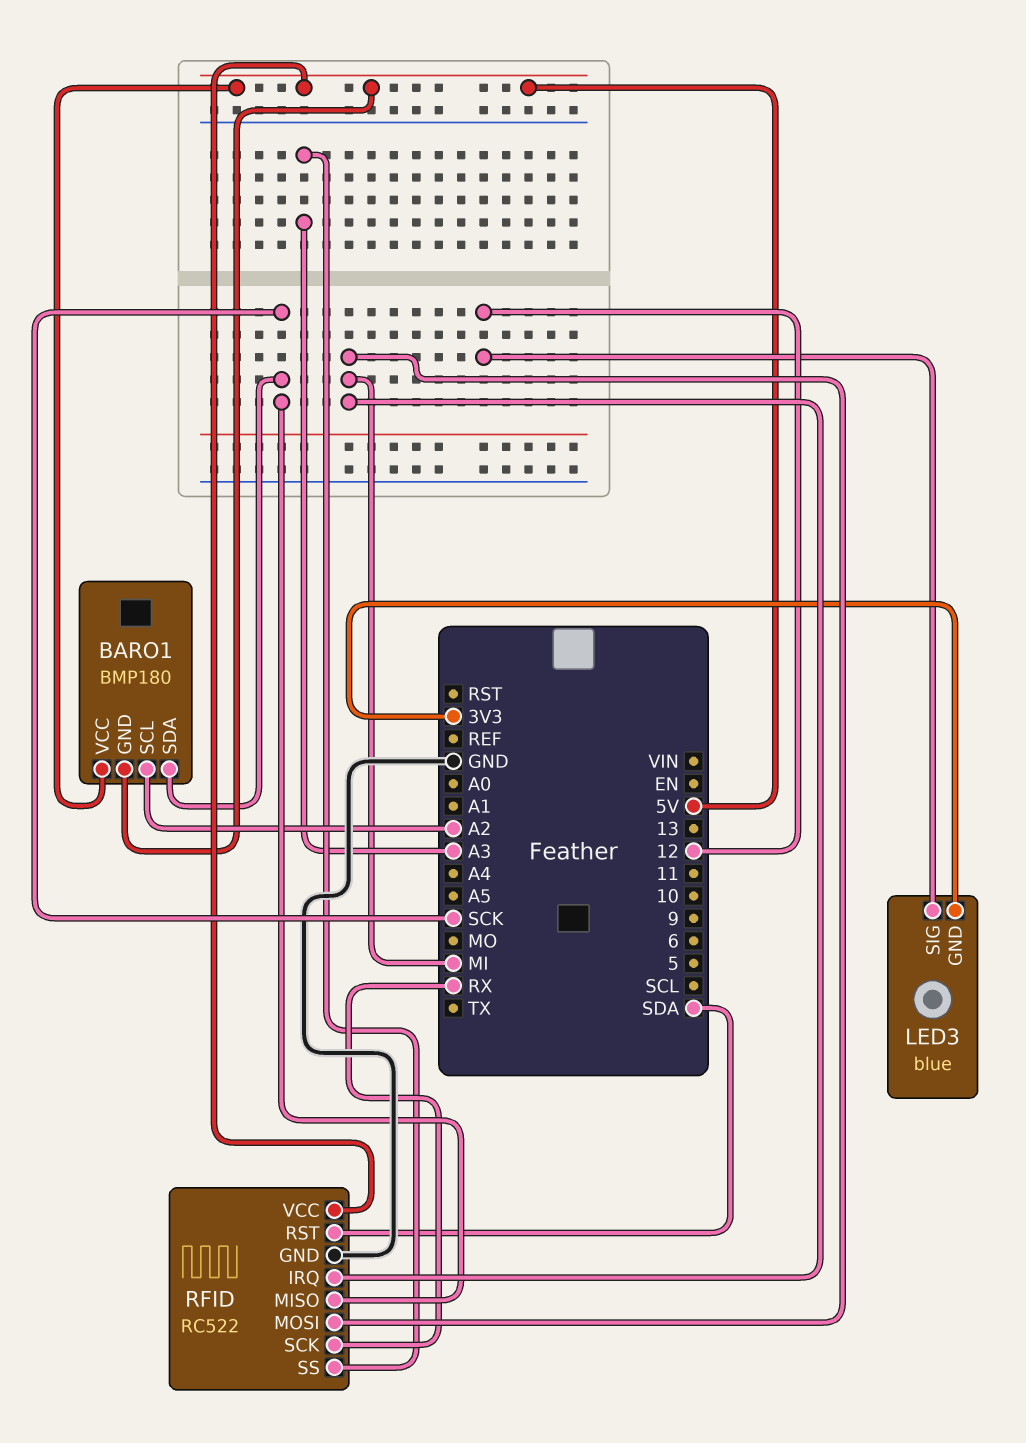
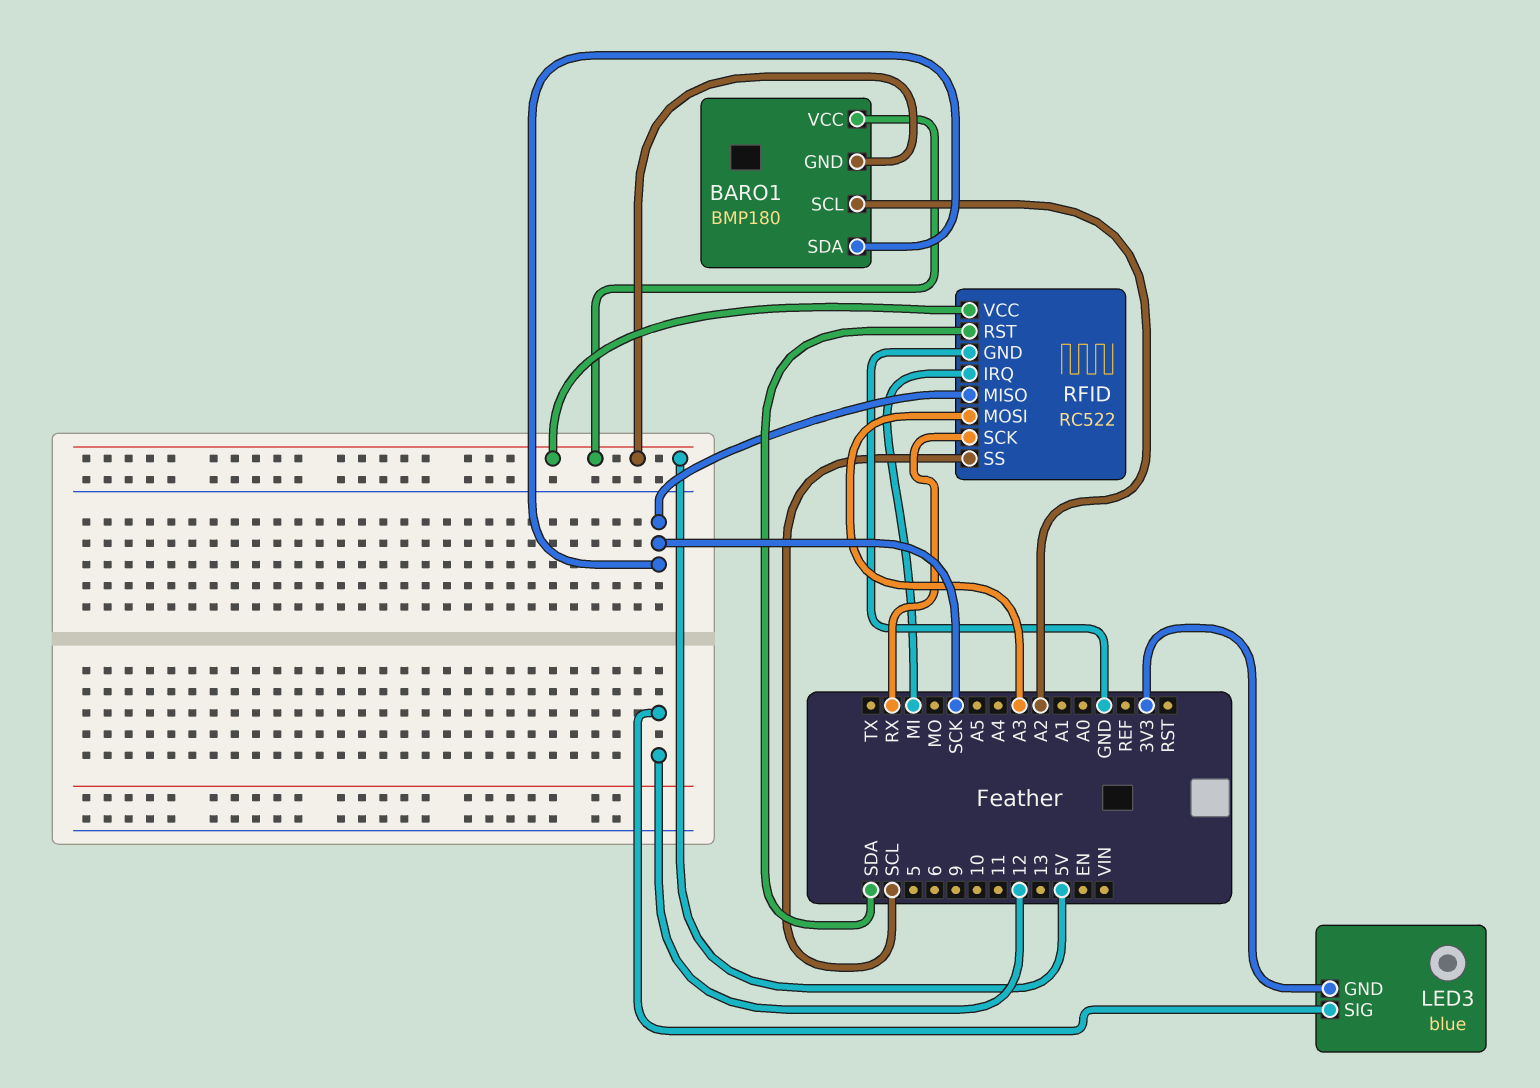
RFID pin MOSI: MI -> A3
RFID pin SS: A3 -> SCL

